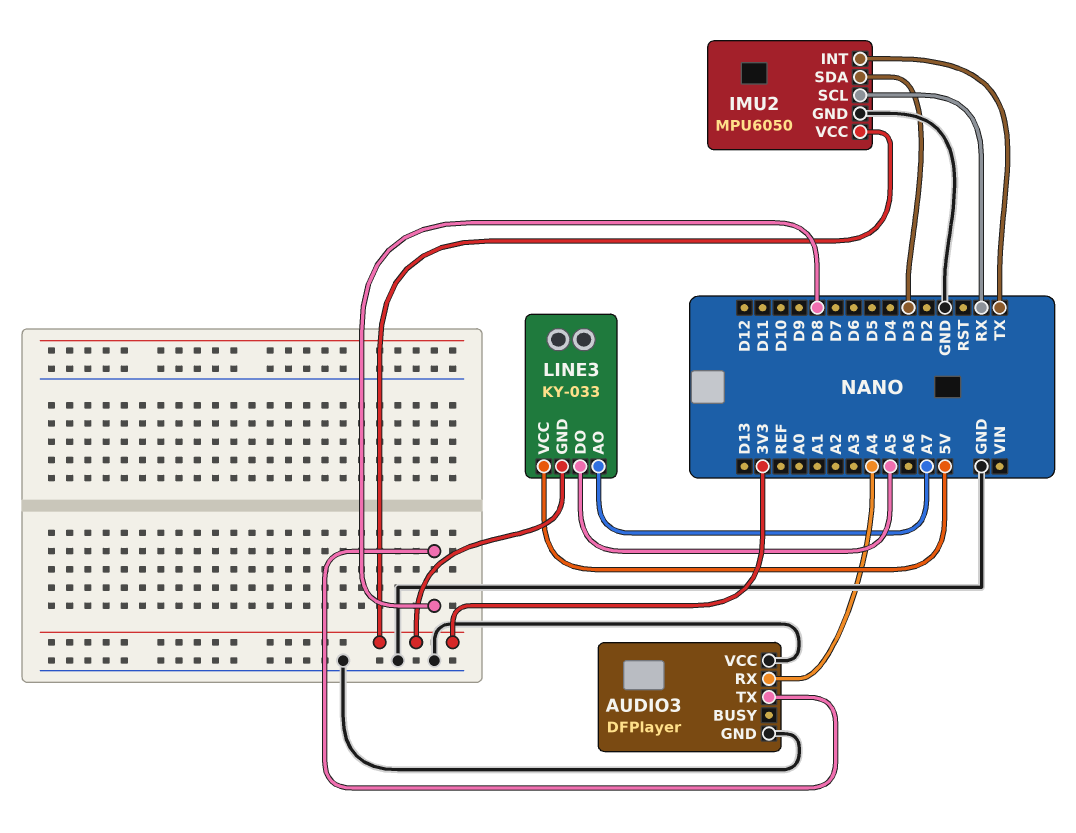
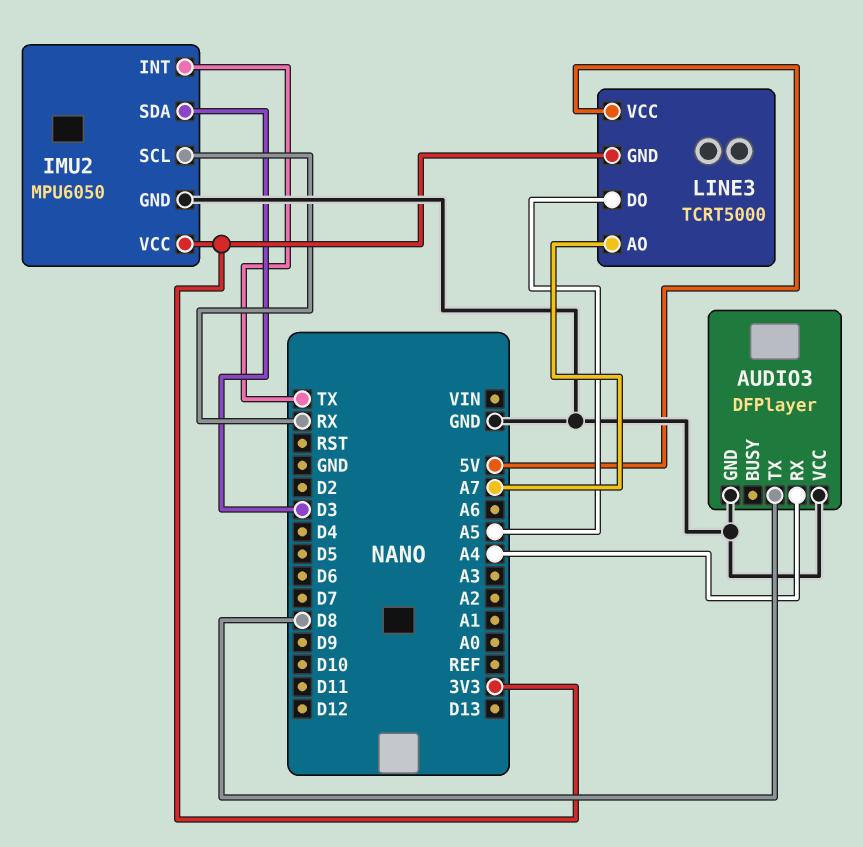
LINE3: KY-033 -> TCRT5000

